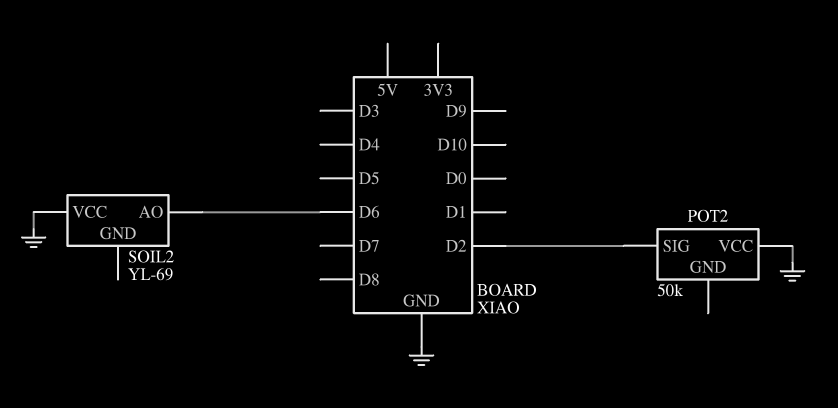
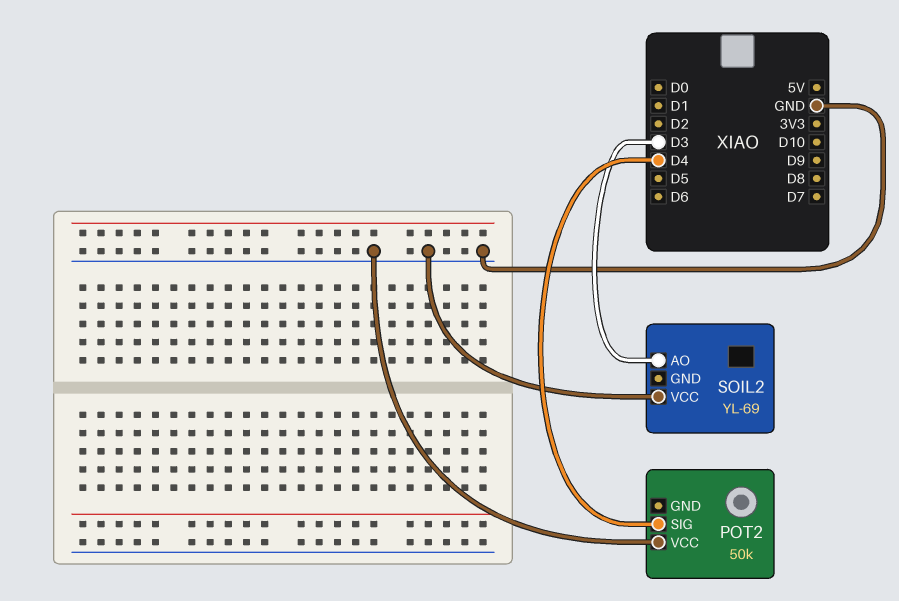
POT2 pin SIG: D2 -> D4
SOIL2 pin AO: D6 -> D3

